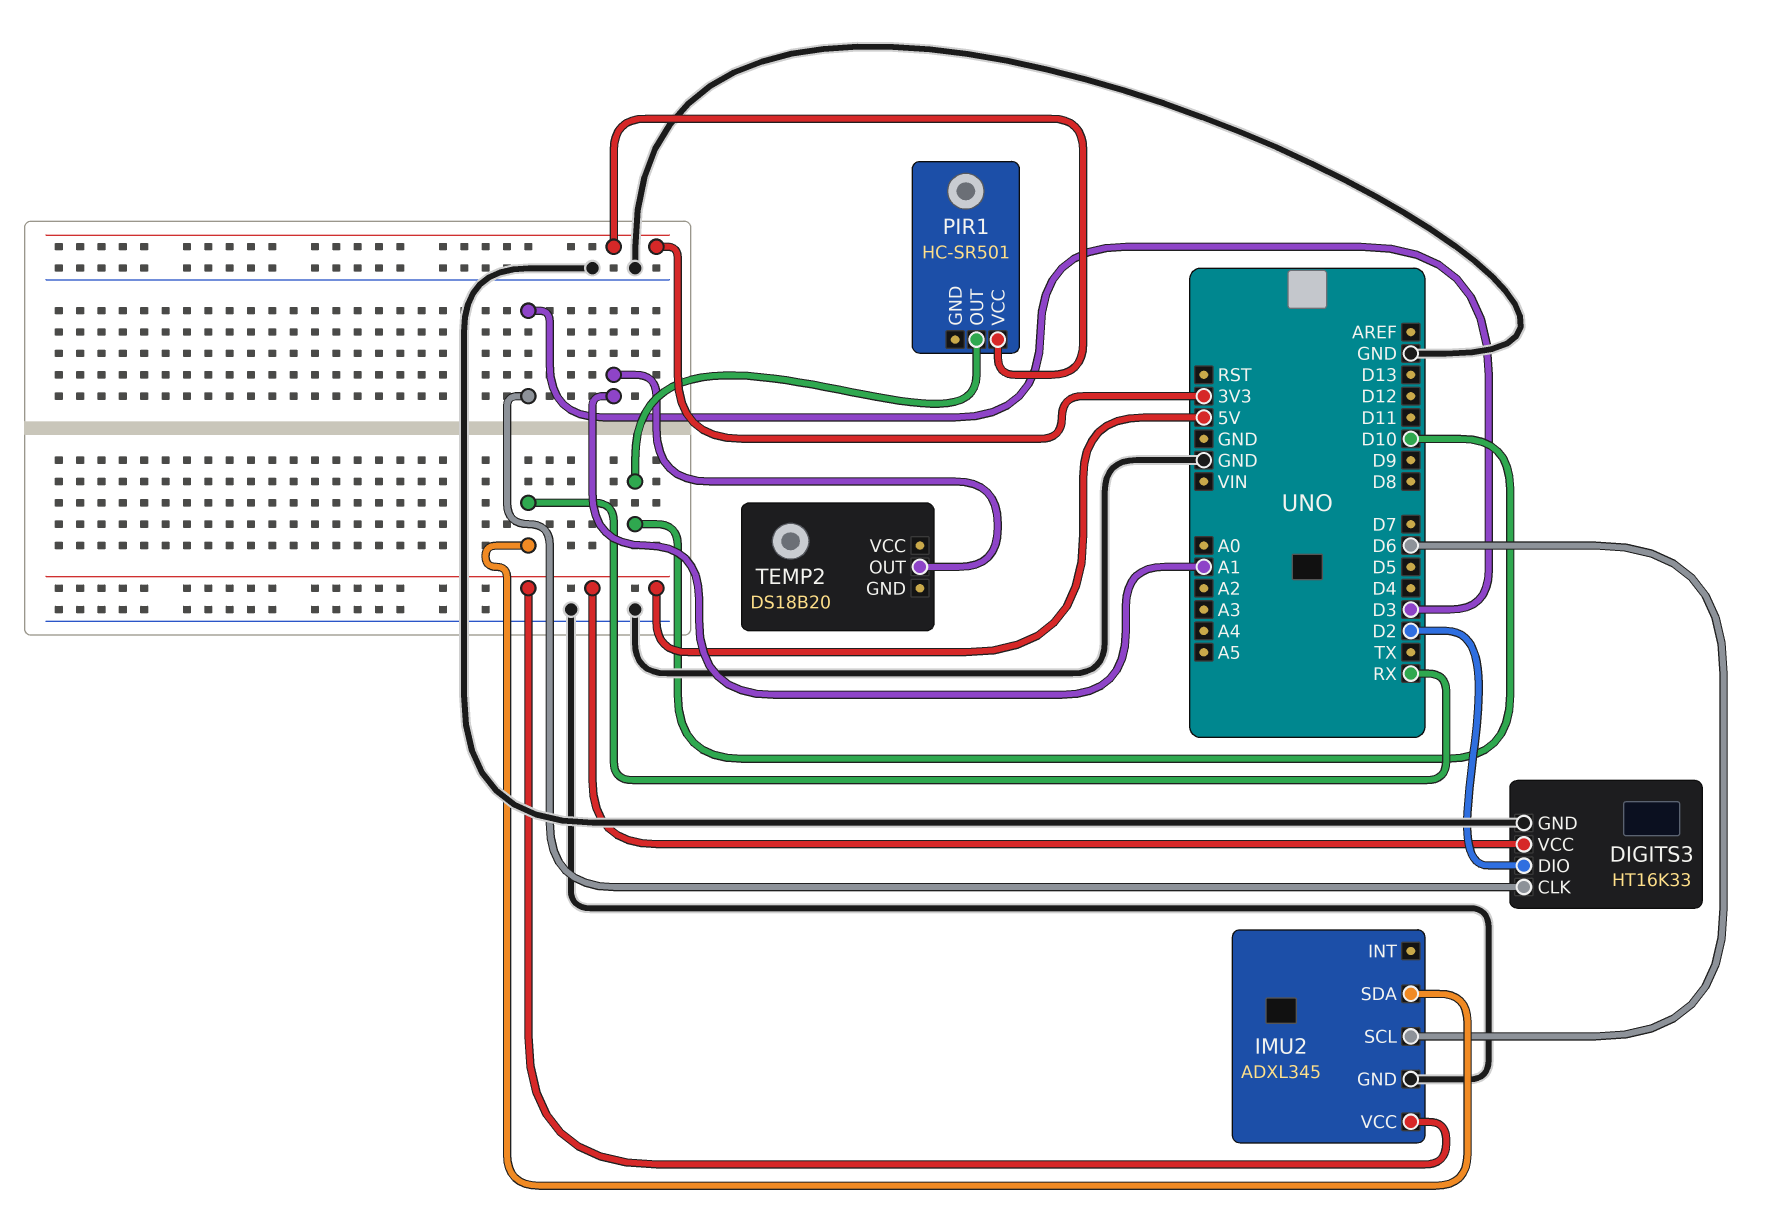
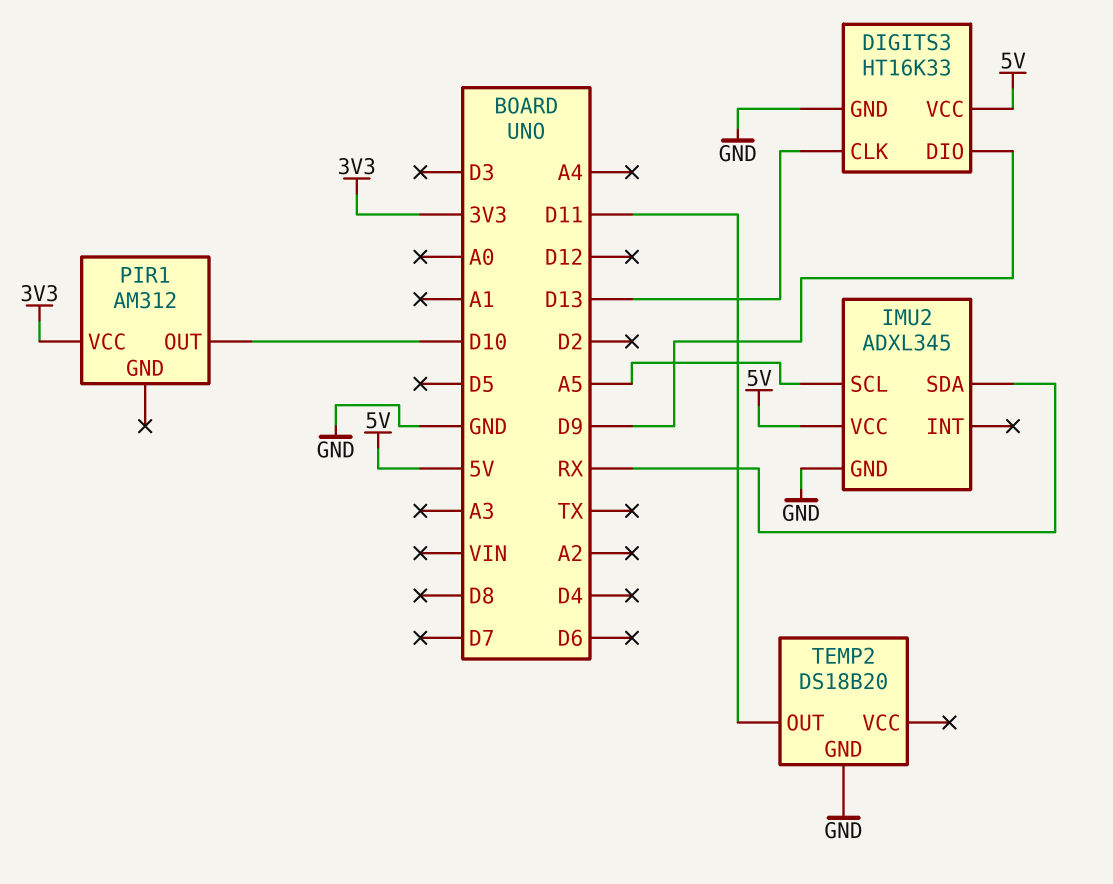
DIGITS3 pin CLK: D3 -> D13
DIGITS3 pin DIO: D2 -> D9
IMU2 pin SCL: D6 -> A5
PIR1: HC-SR501 -> AM312
TEMP2 pin GND: none -> GND
TEMP2 pin OUT: A1 -> D11

